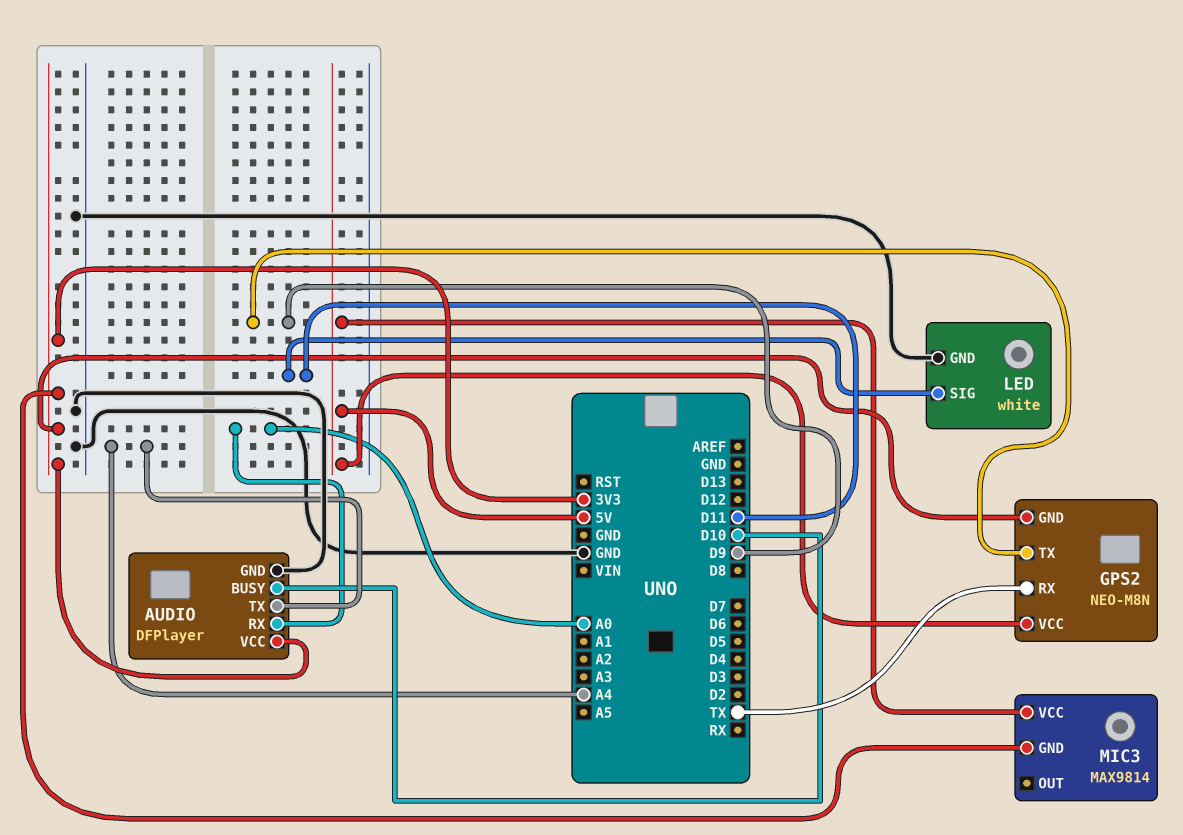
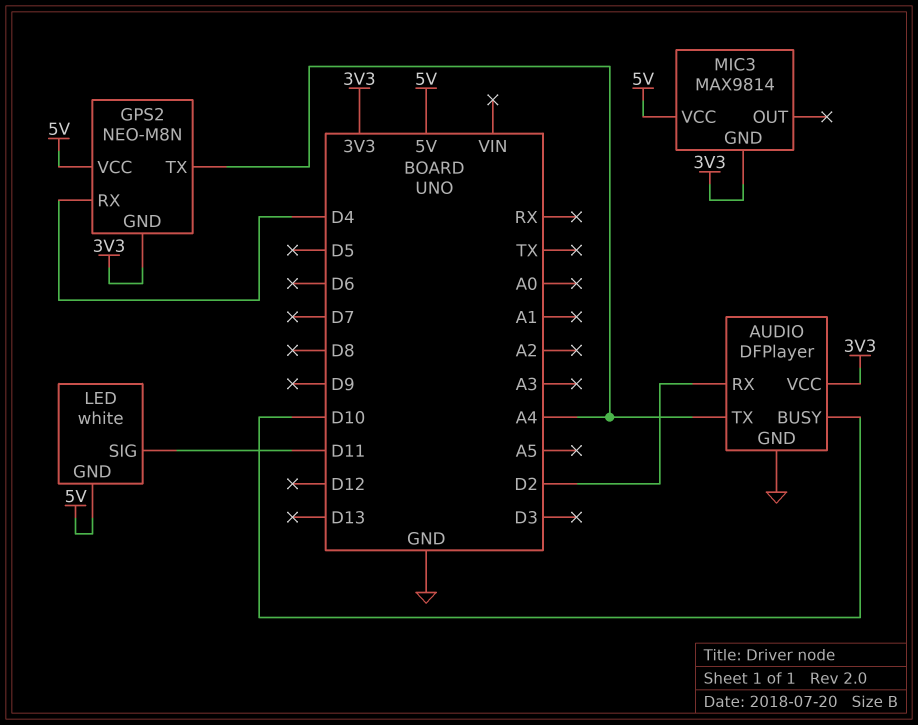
AUDIO pin RX: A0 -> D2
GPS2 pin RX: TX -> D4
GPS2 pin TX: D9 -> A4
LED pin GND: GND -> 5V

